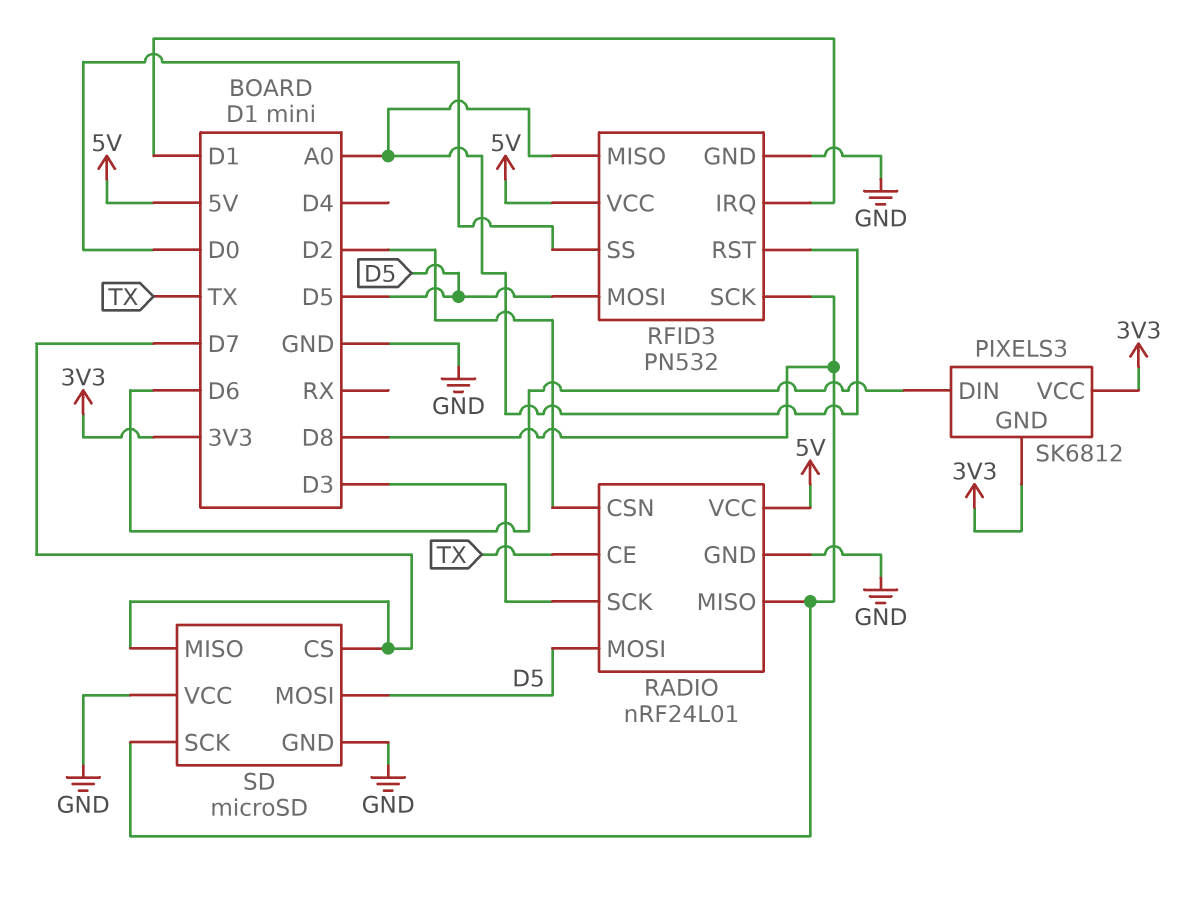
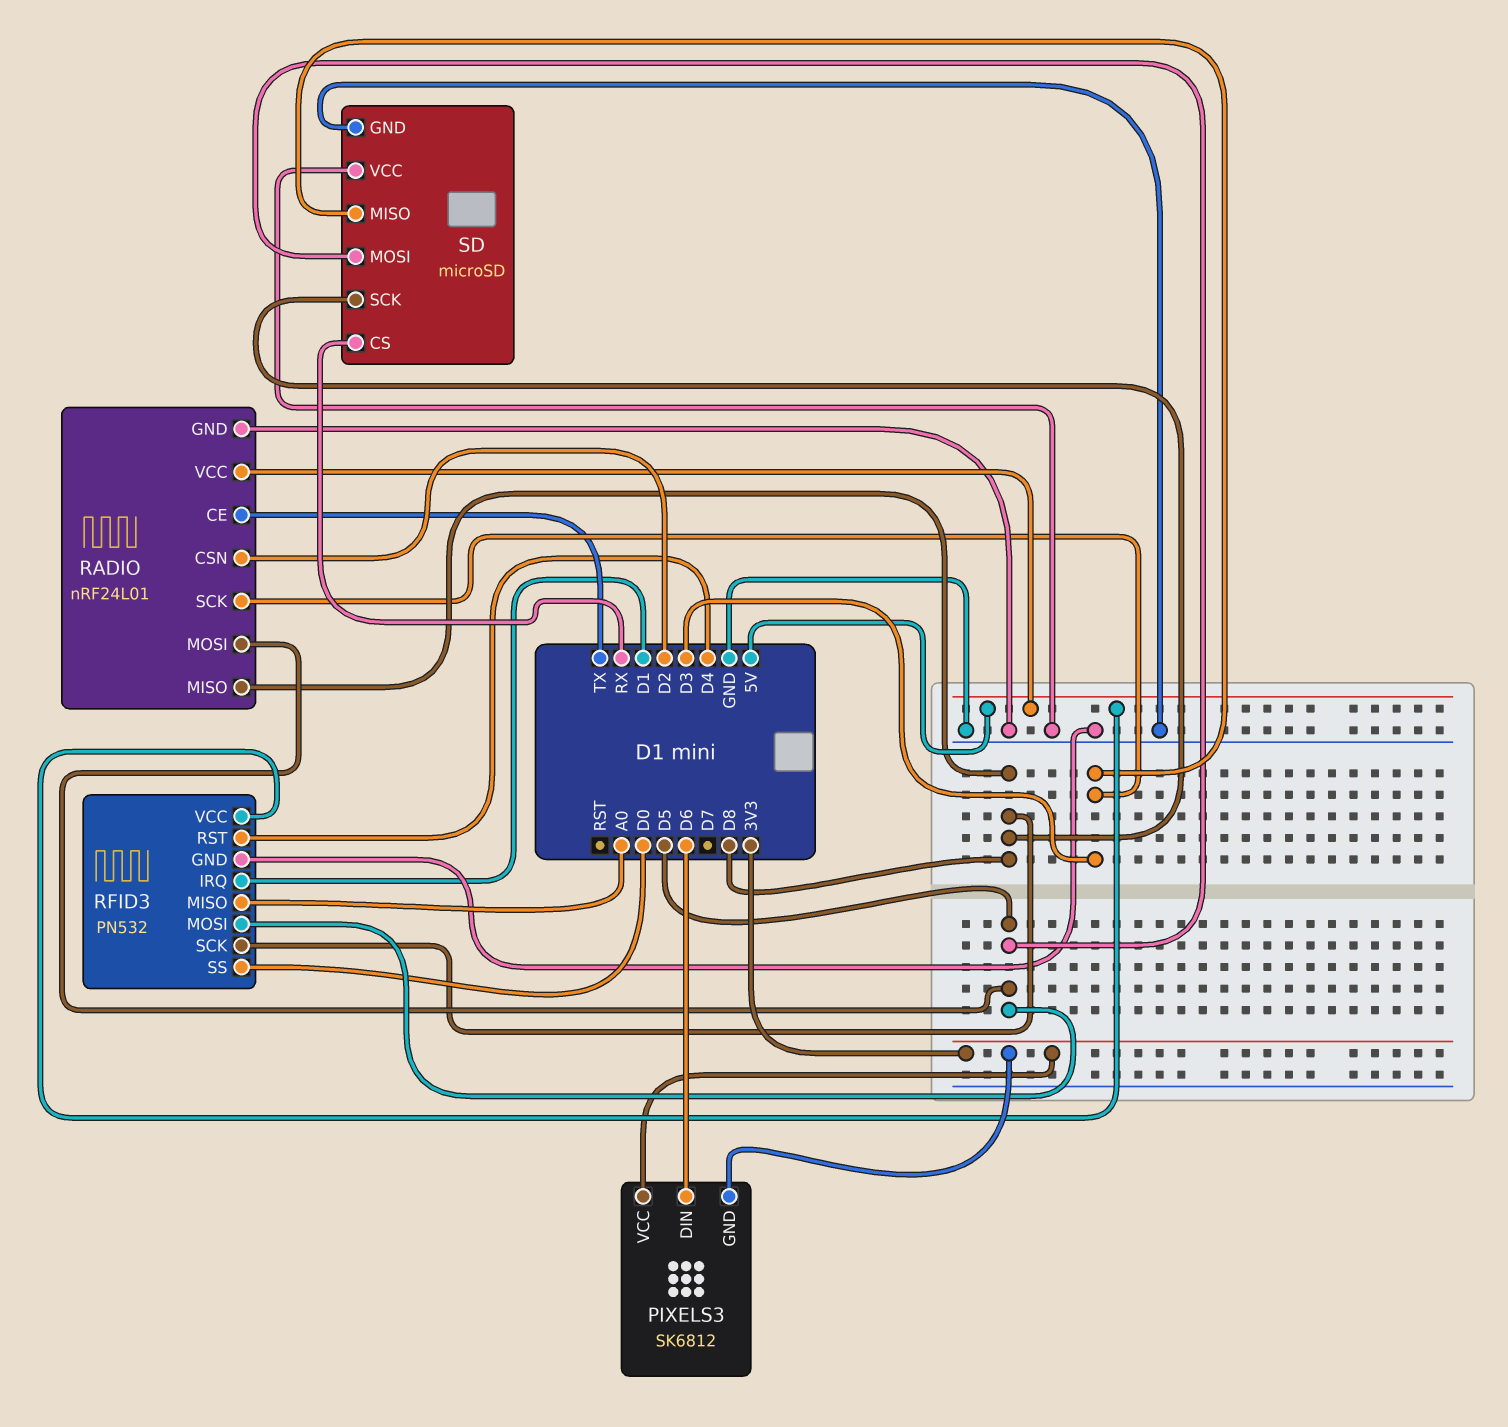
RFID3 pin RST: A0 -> D4
SD pin CS: D7 -> RX
SD pin MISO: D7 -> D3

